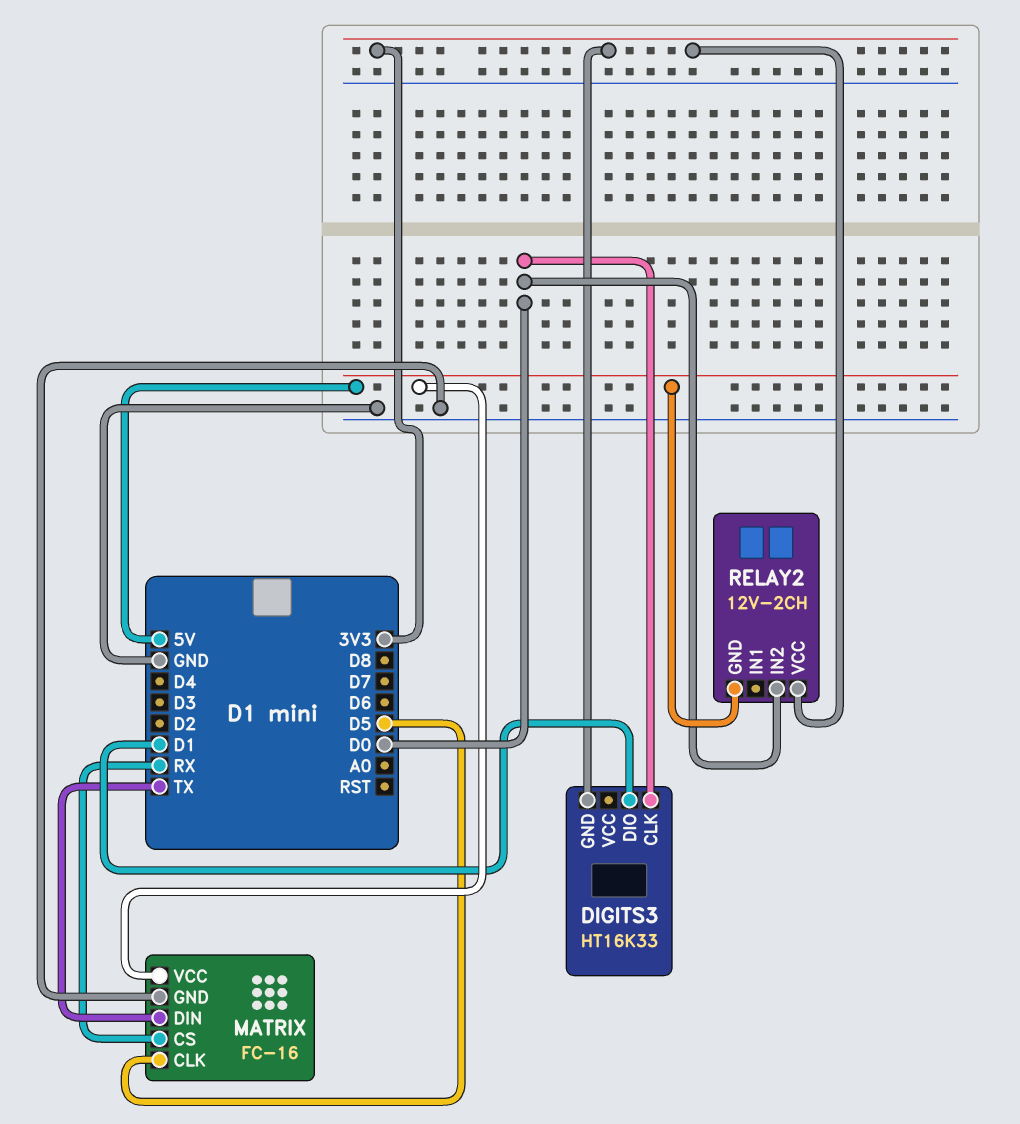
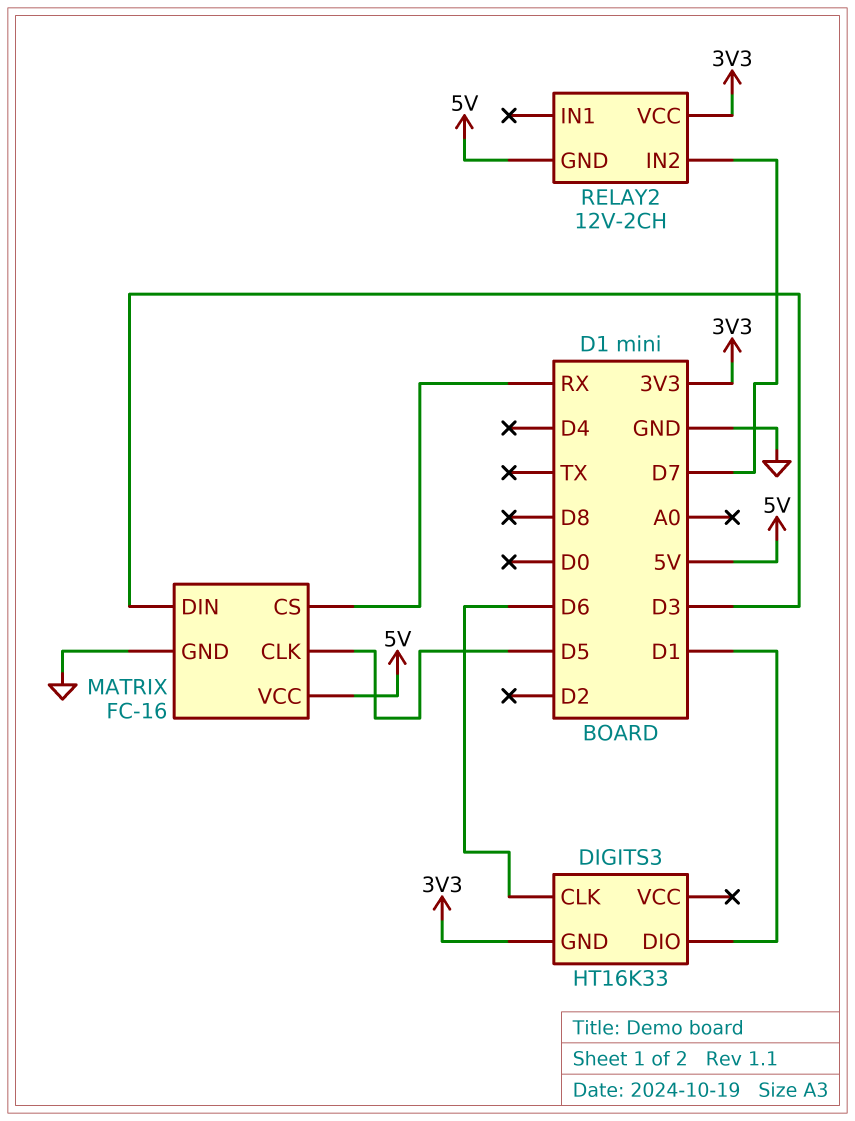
DIGITS3 pin CLK: D0 -> D6
MATRIX pin DIN: TX -> D3
RELAY2 pin IN2: D0 -> D7

